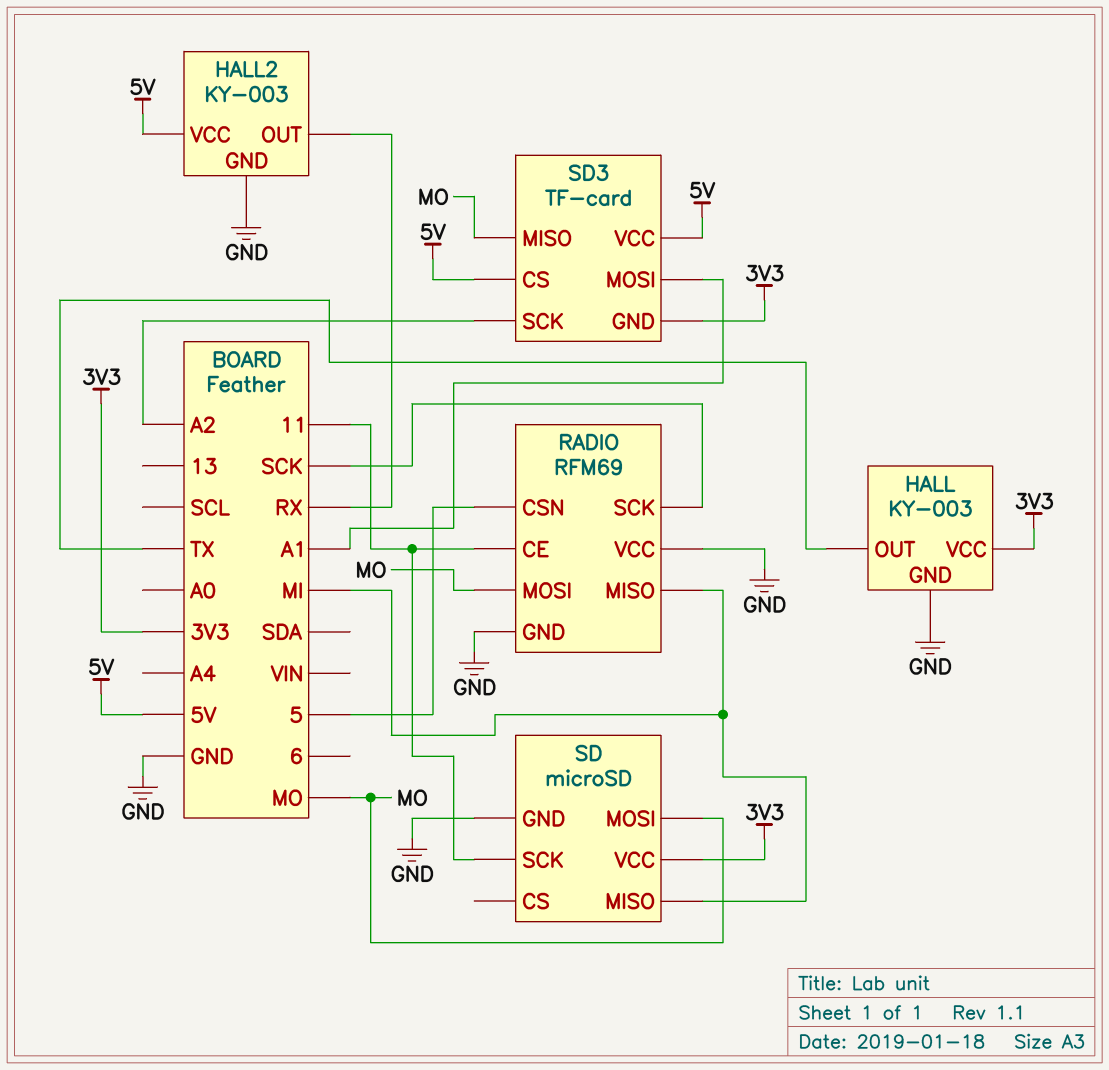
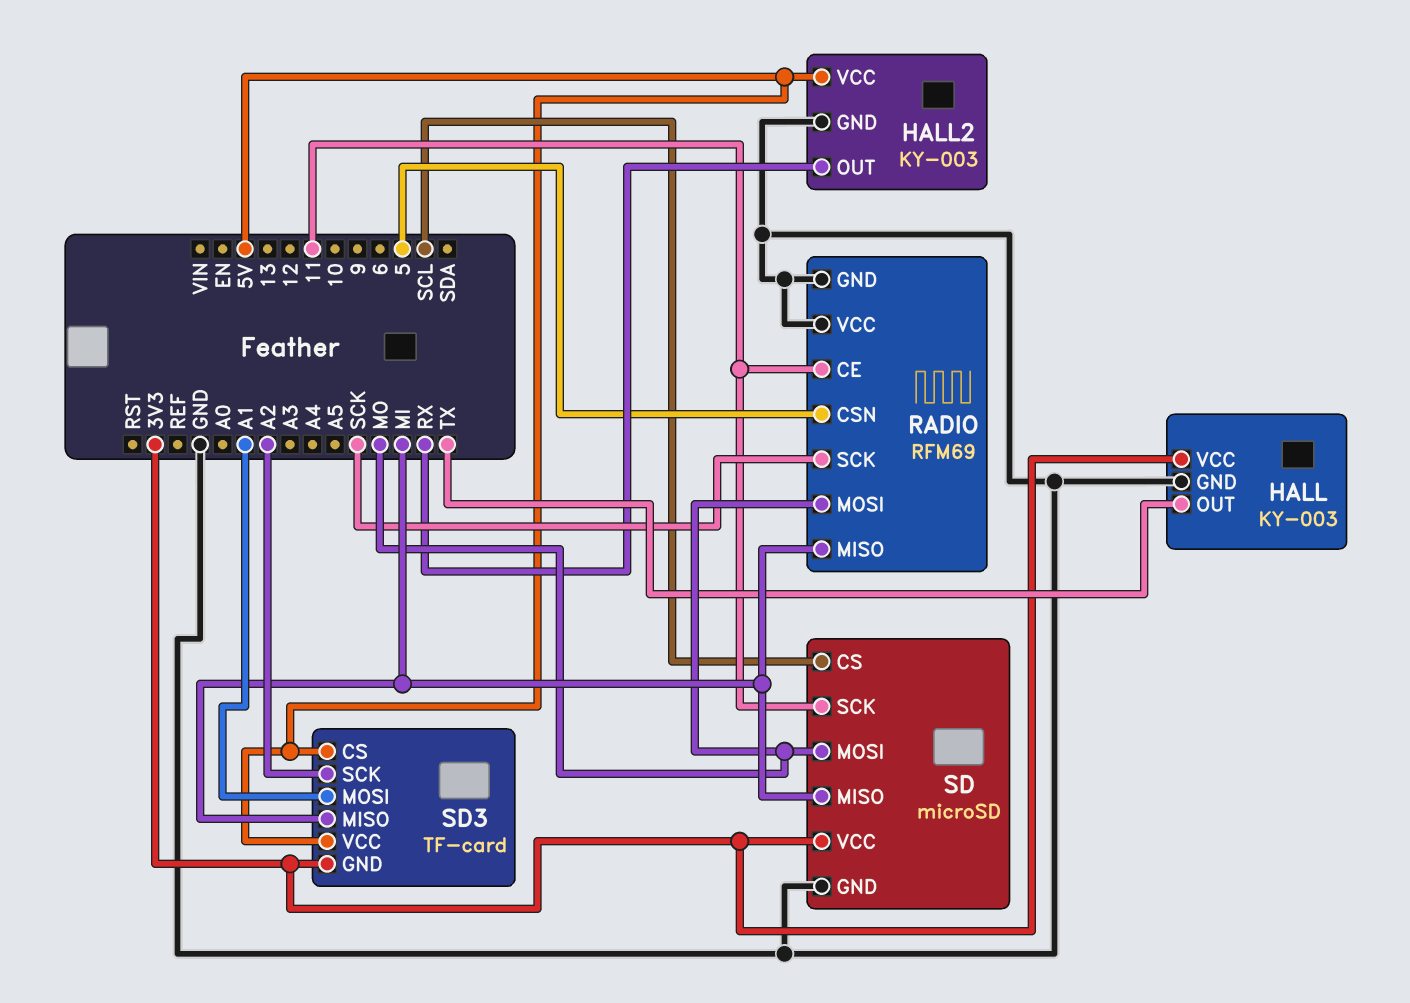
SD pin CS: none -> SCL
SD3 pin MISO: MO -> MI

